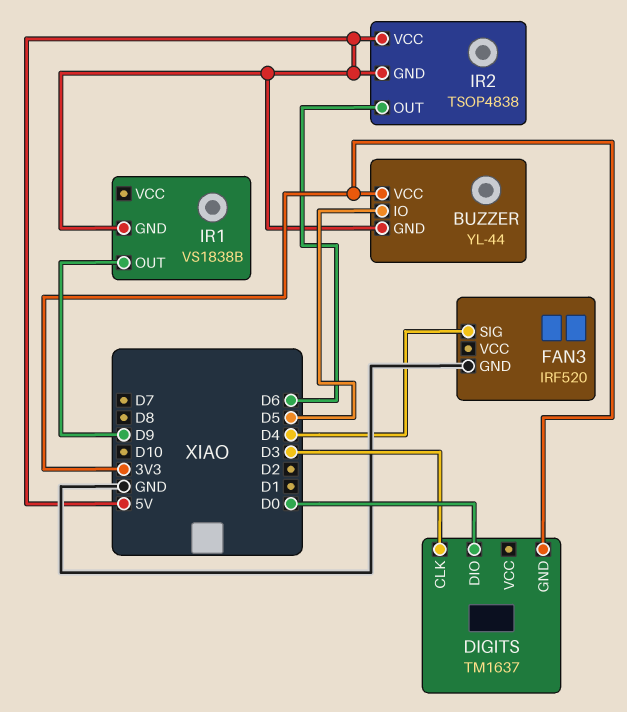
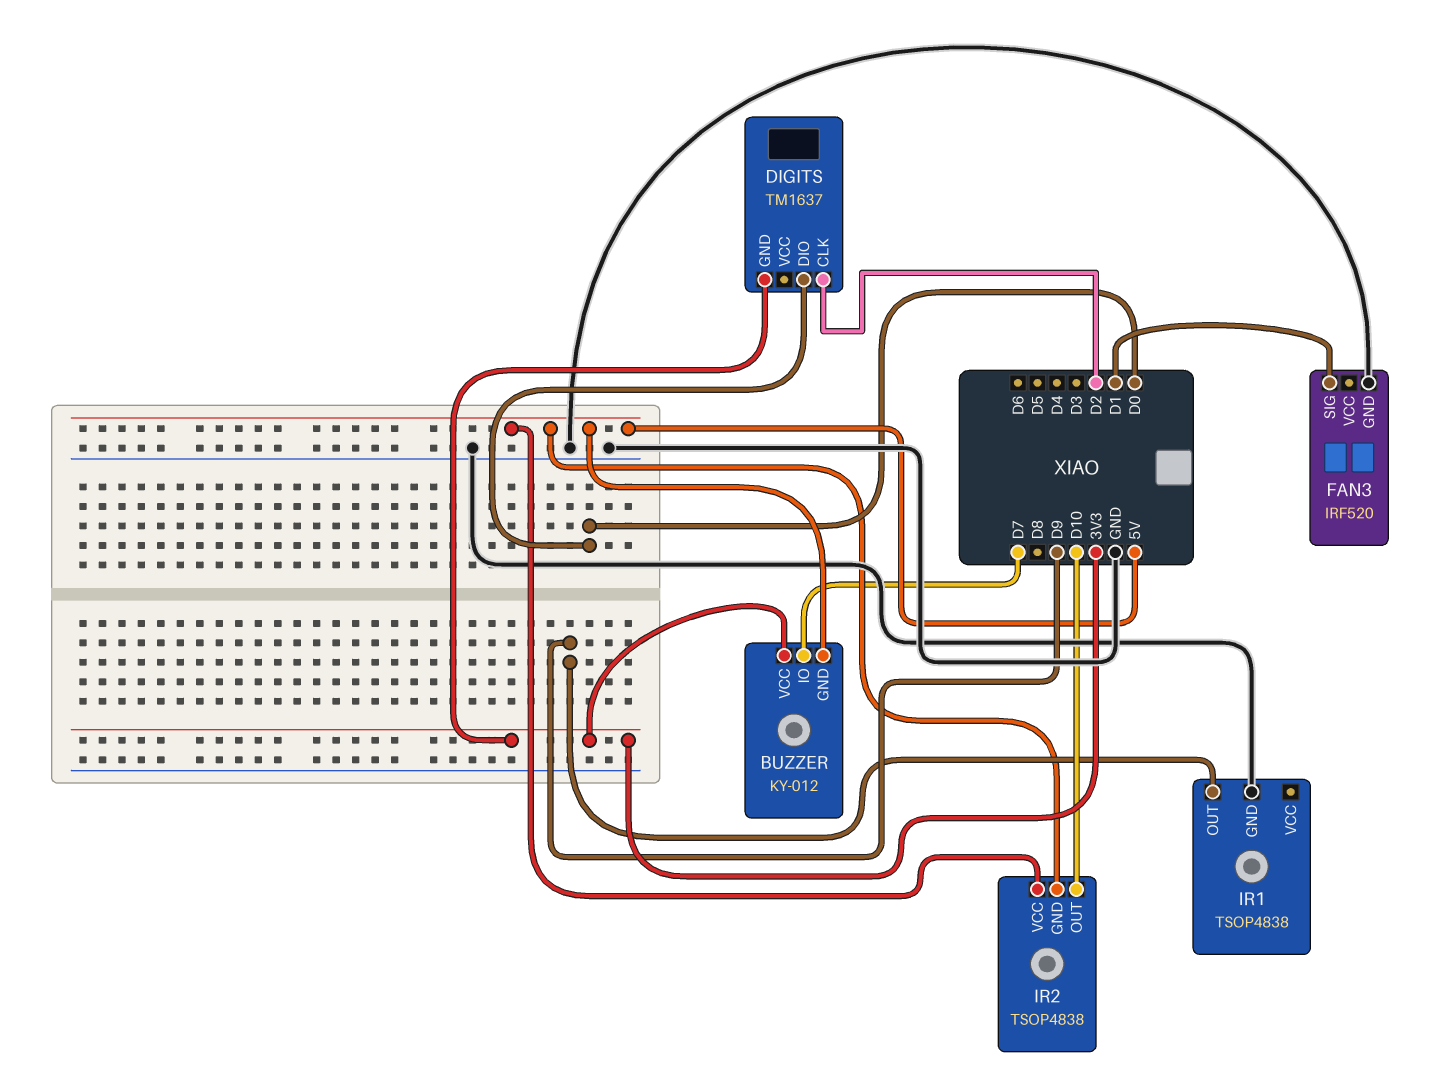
BUZZER: YL-44 -> KY-012
BUZZER pin IO: D5 -> D7
DIGITS pin CLK: D3 -> D2
FAN3 pin SIG: D4 -> D1
IR1: VS1838B -> TSOP4838
IR1 pin GND: 5V -> GND
IR2 pin OUT: D6 -> D10

